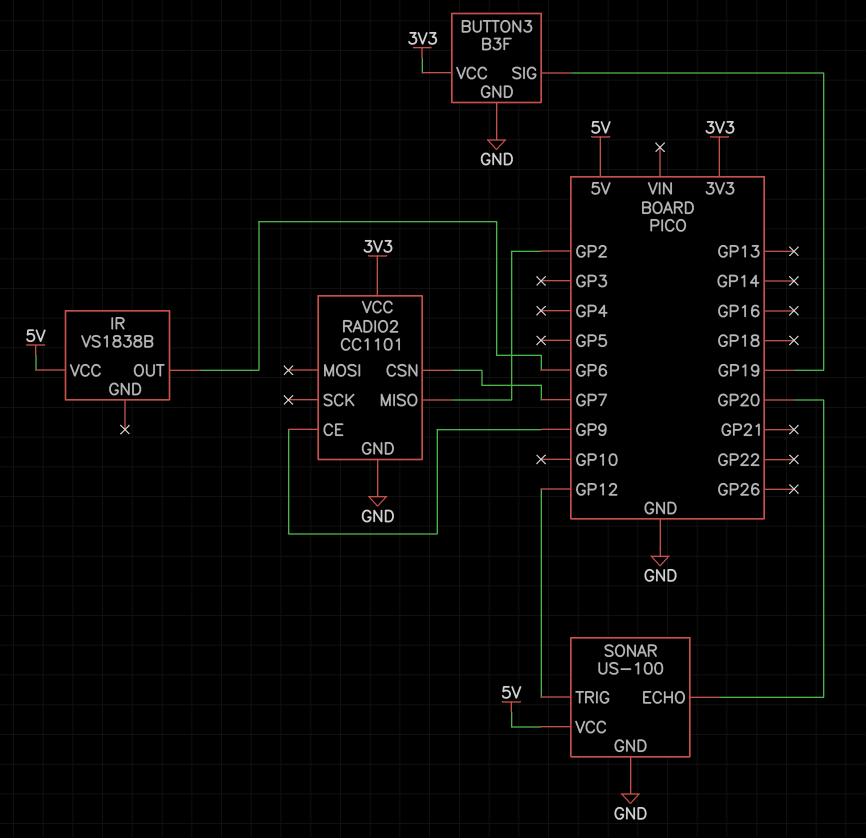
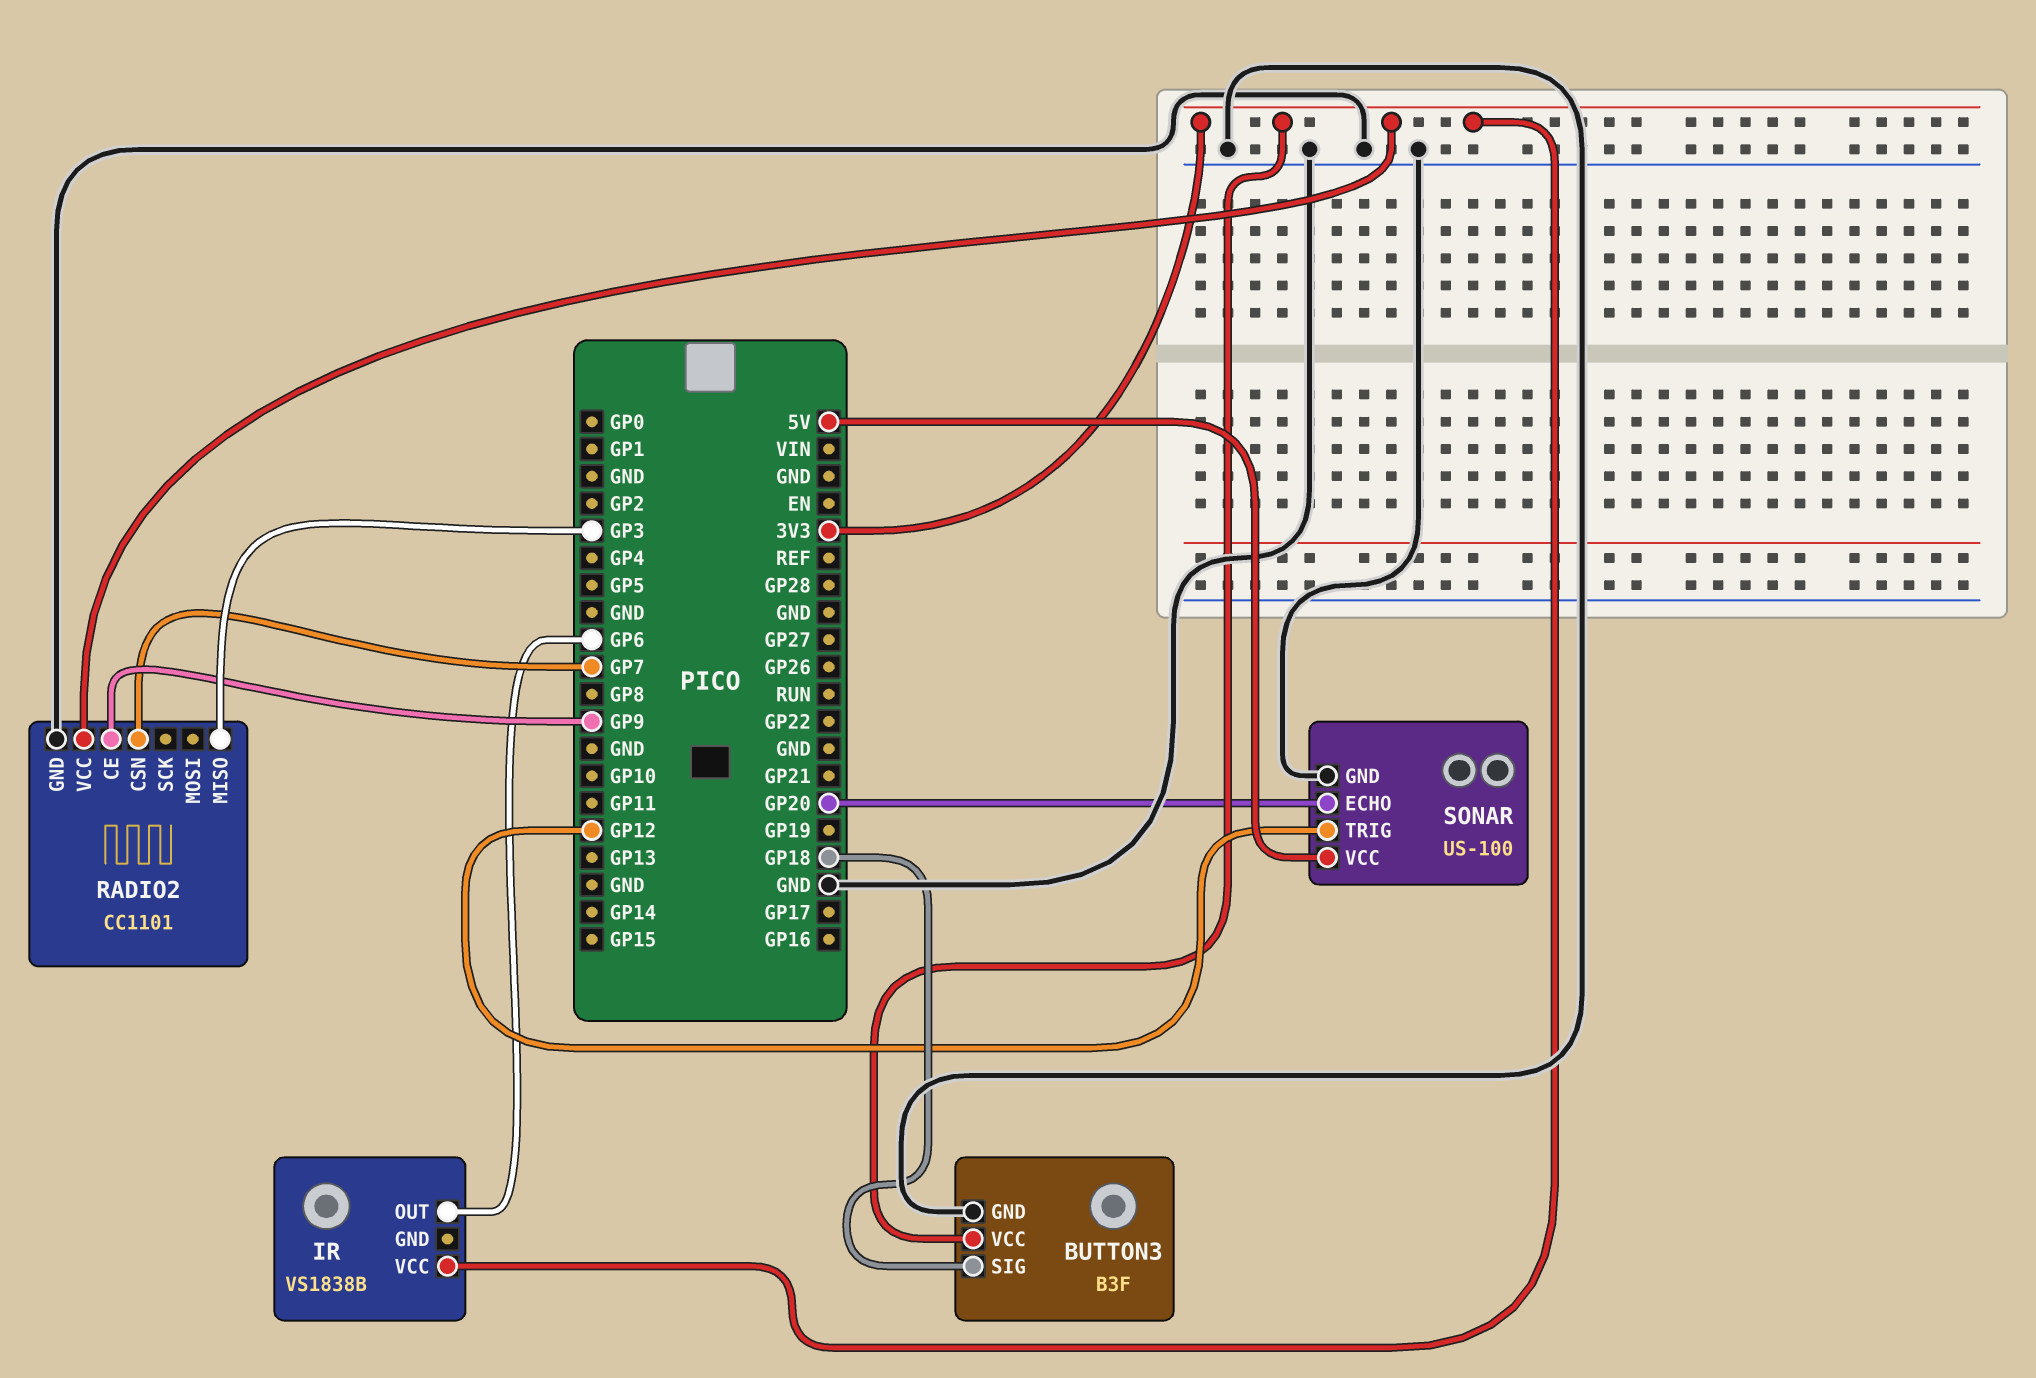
BUTTON3 pin SIG: GP19 -> GP18
IR pin VCC: 5V -> 3V3
RADIO2 pin MISO: GP2 -> GP3

